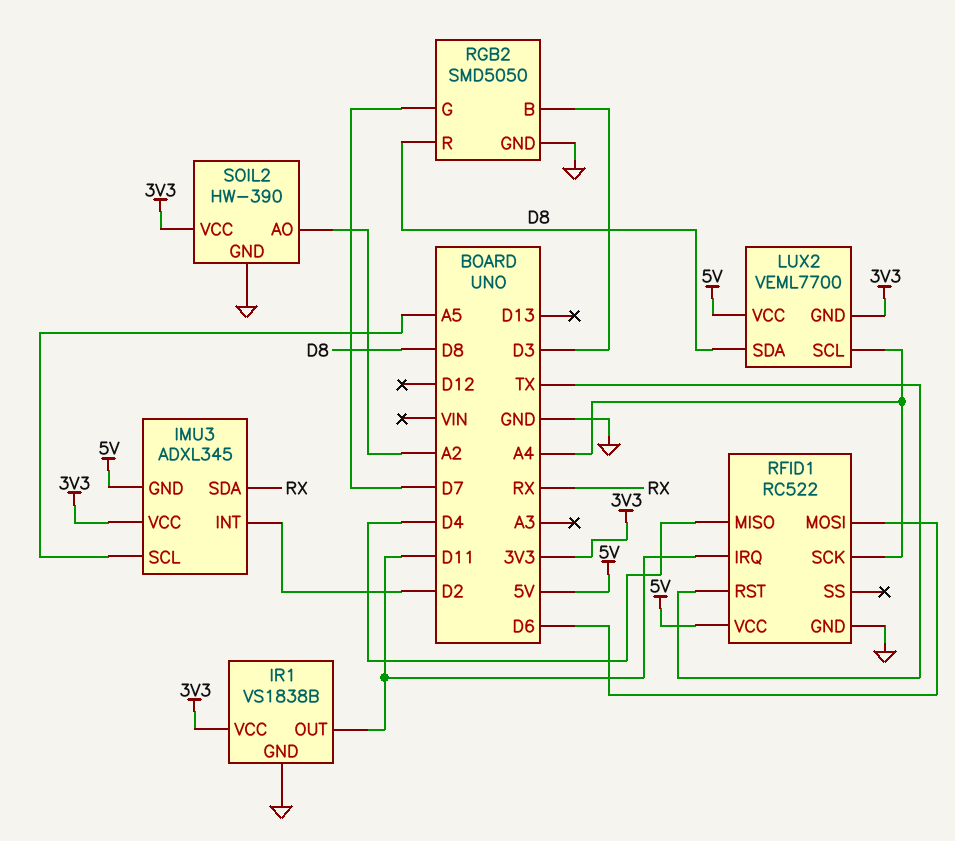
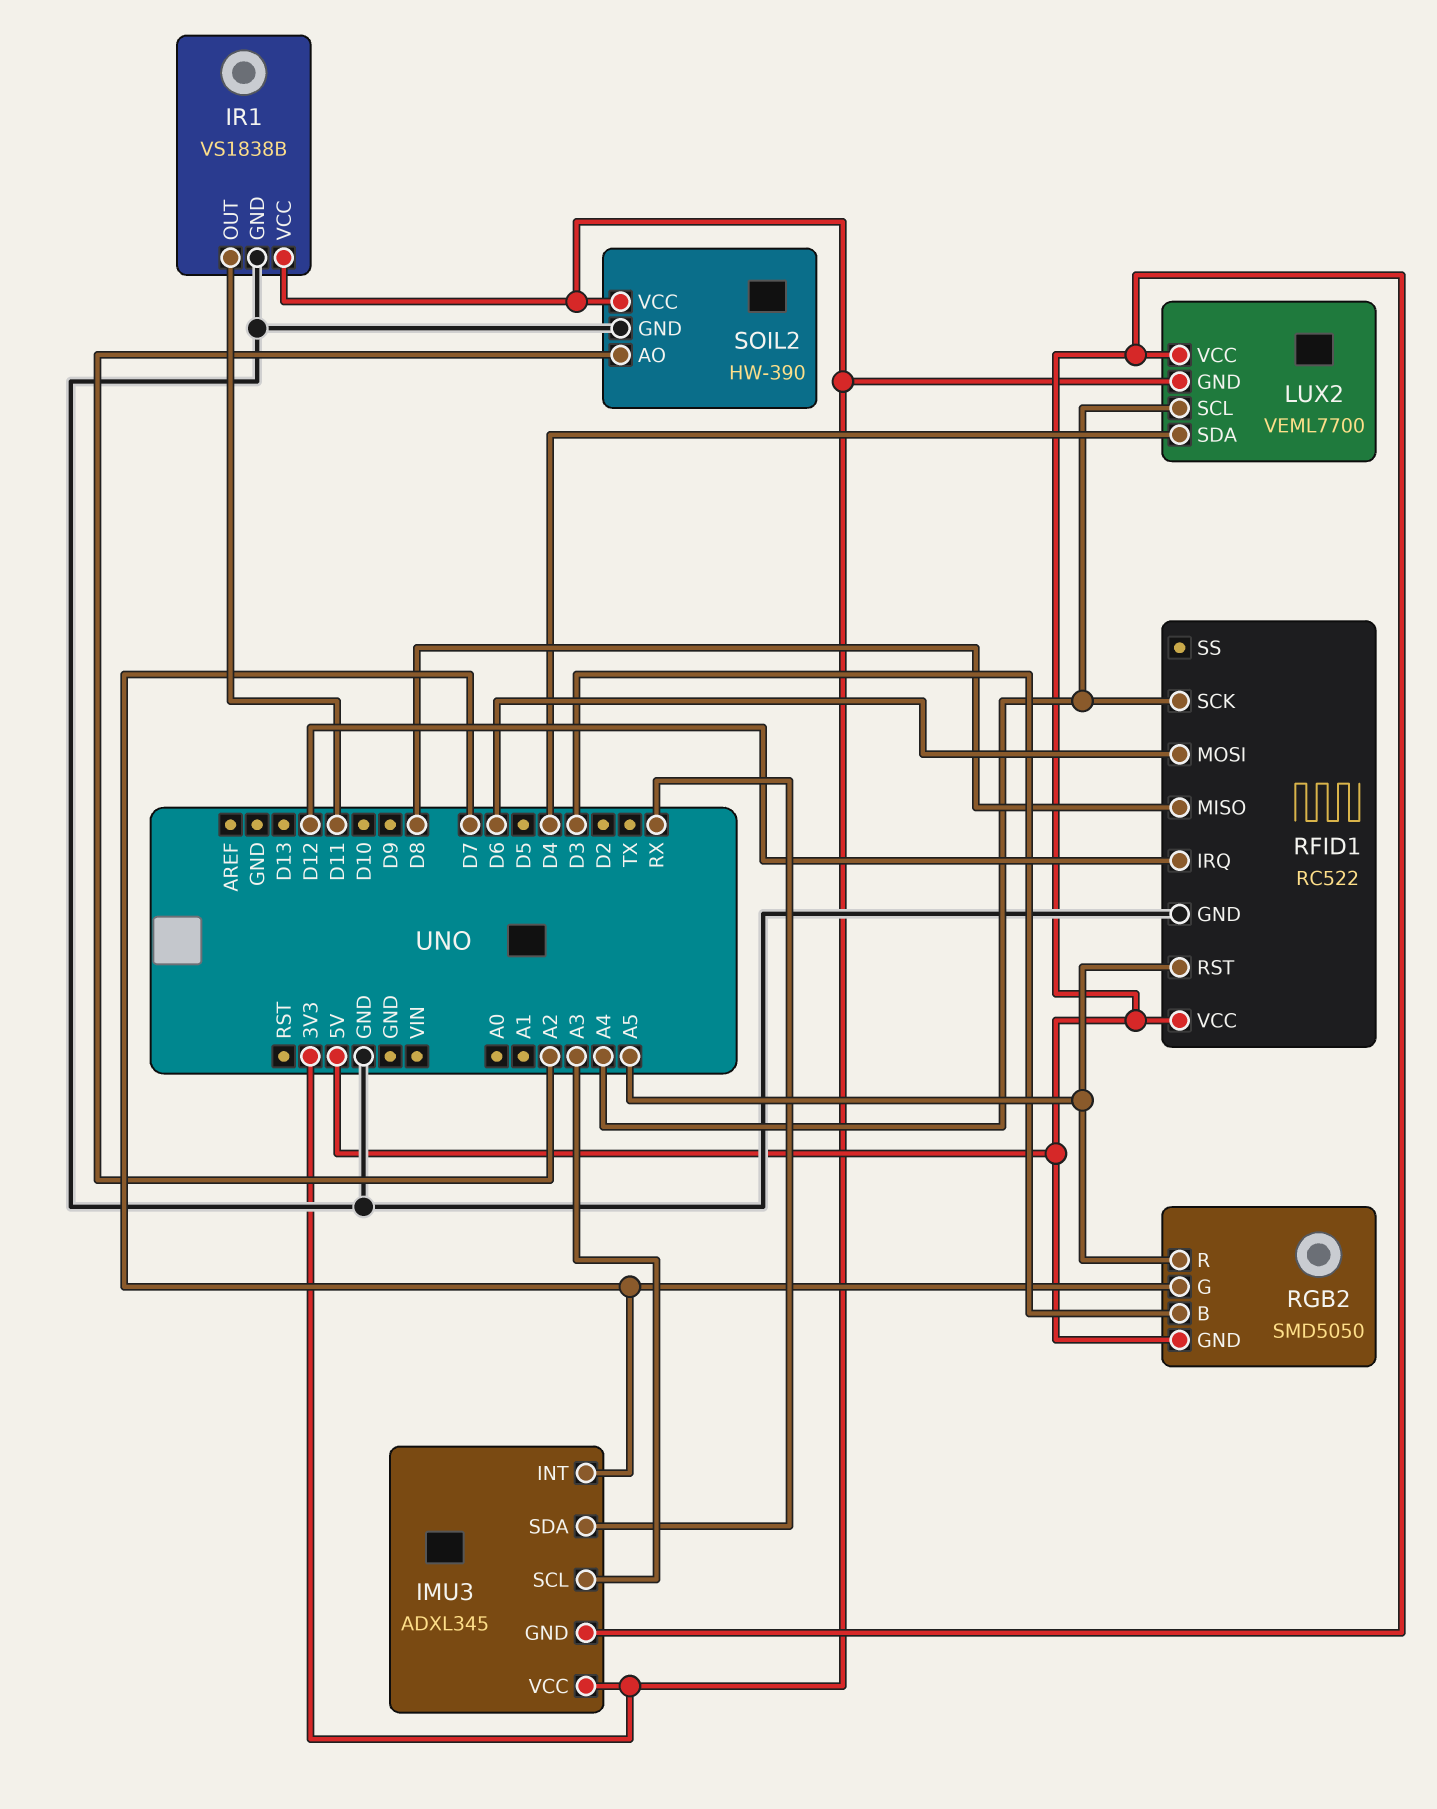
IMU3 pin INT: D2 -> D7
IMU3 pin SCL: A5 -> A3
LUX2 pin SDA: D8 -> D4
RFID1 pin IRQ: D11 -> D12
RFID1 pin MISO: D4 -> D8
RFID1 pin RST: TX -> A5
RGB2 pin GND: GND -> 5V
RGB2 pin R: D8 -> A5

